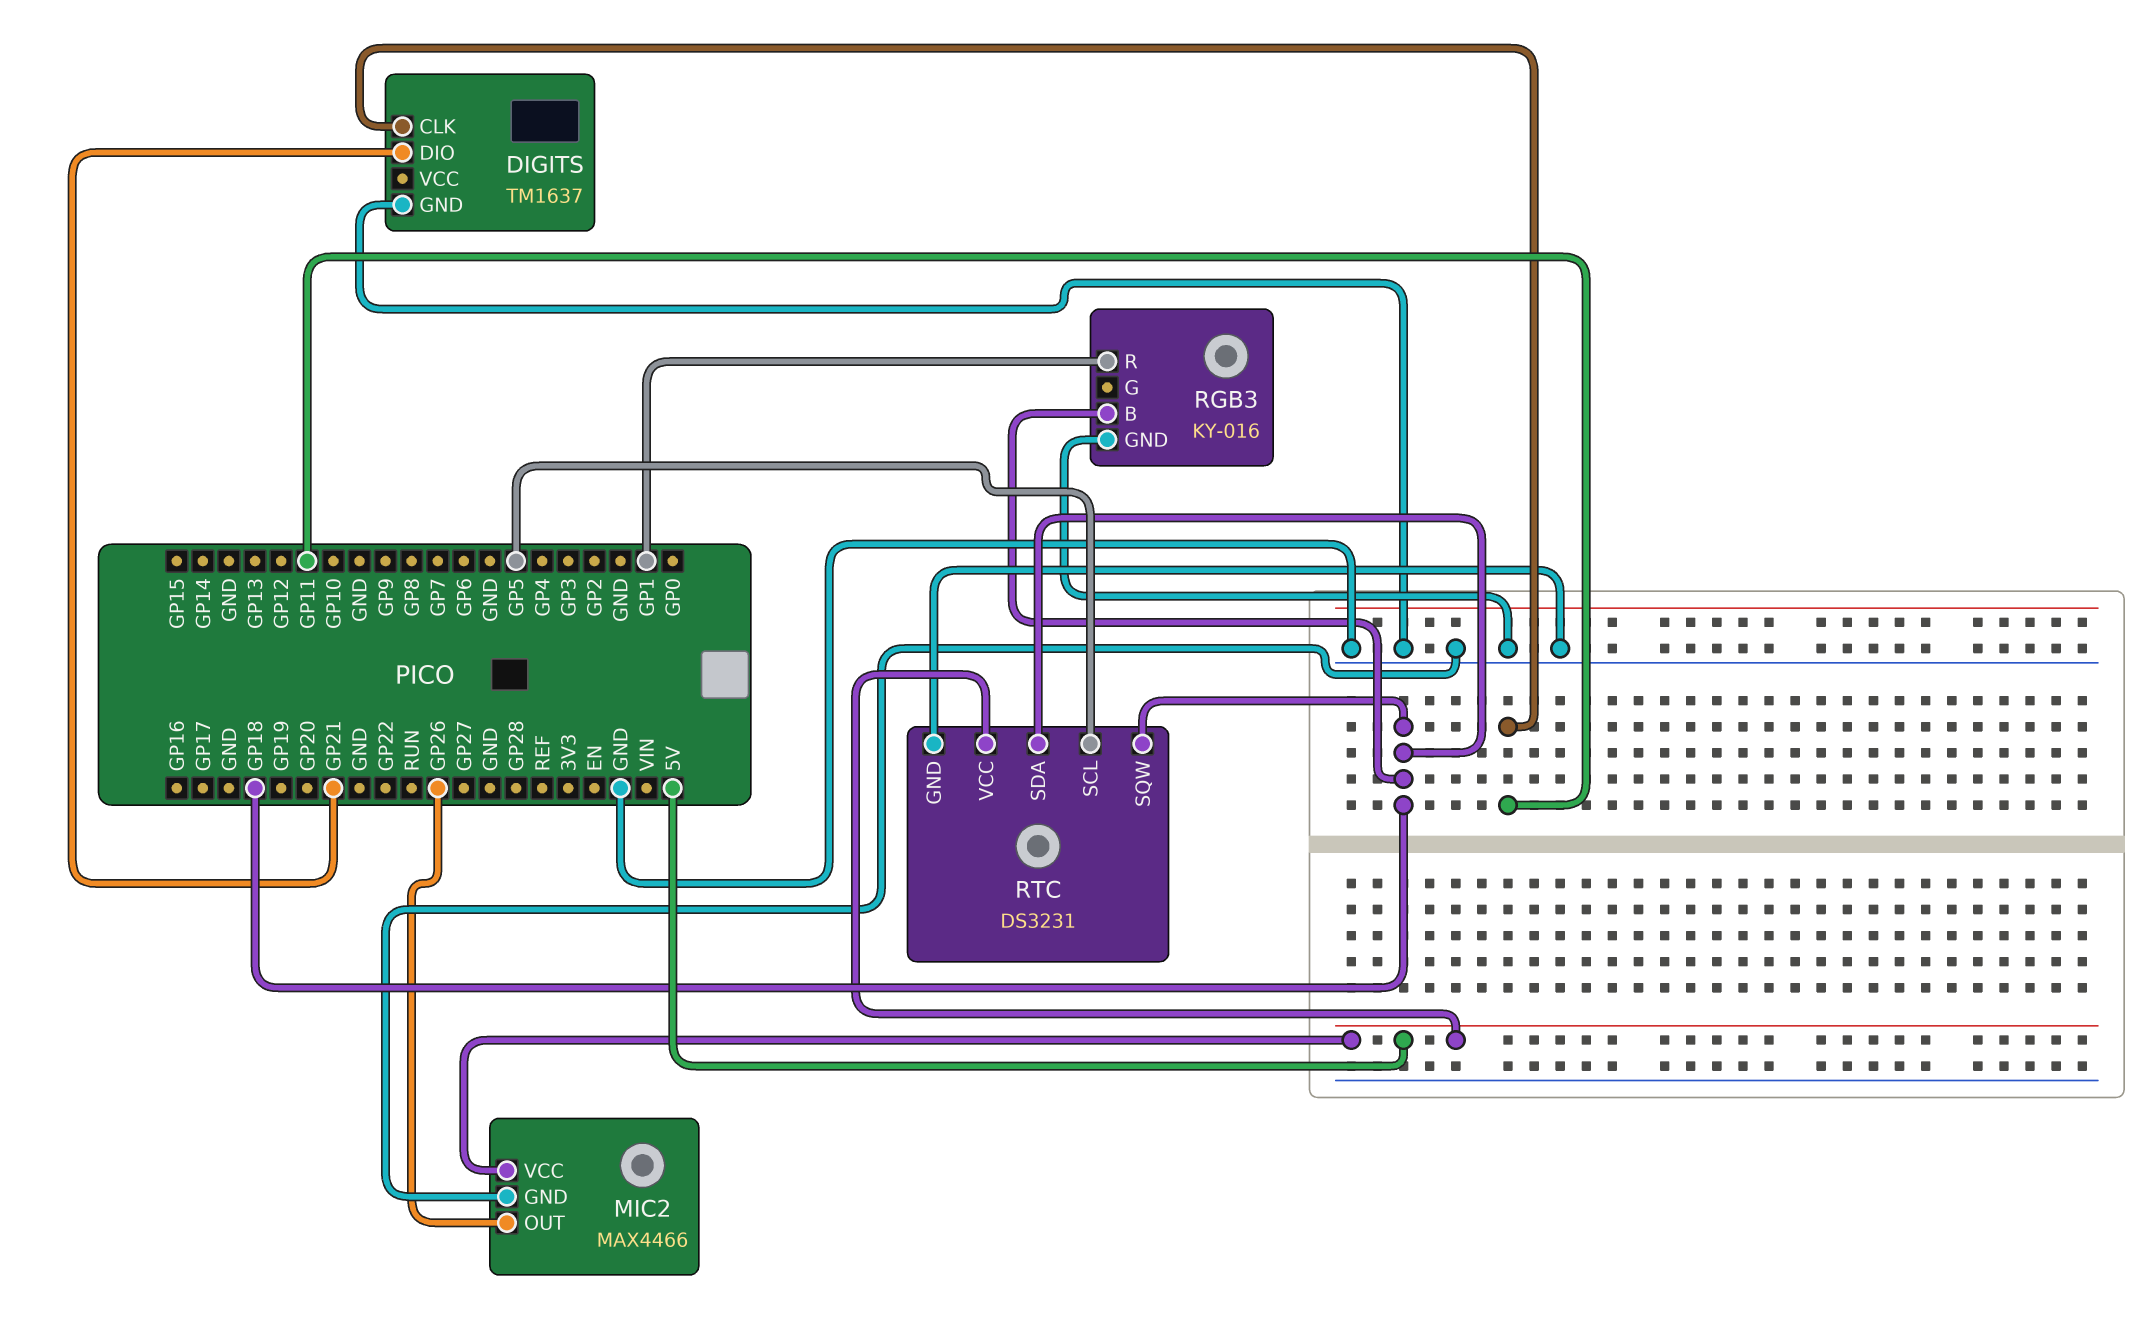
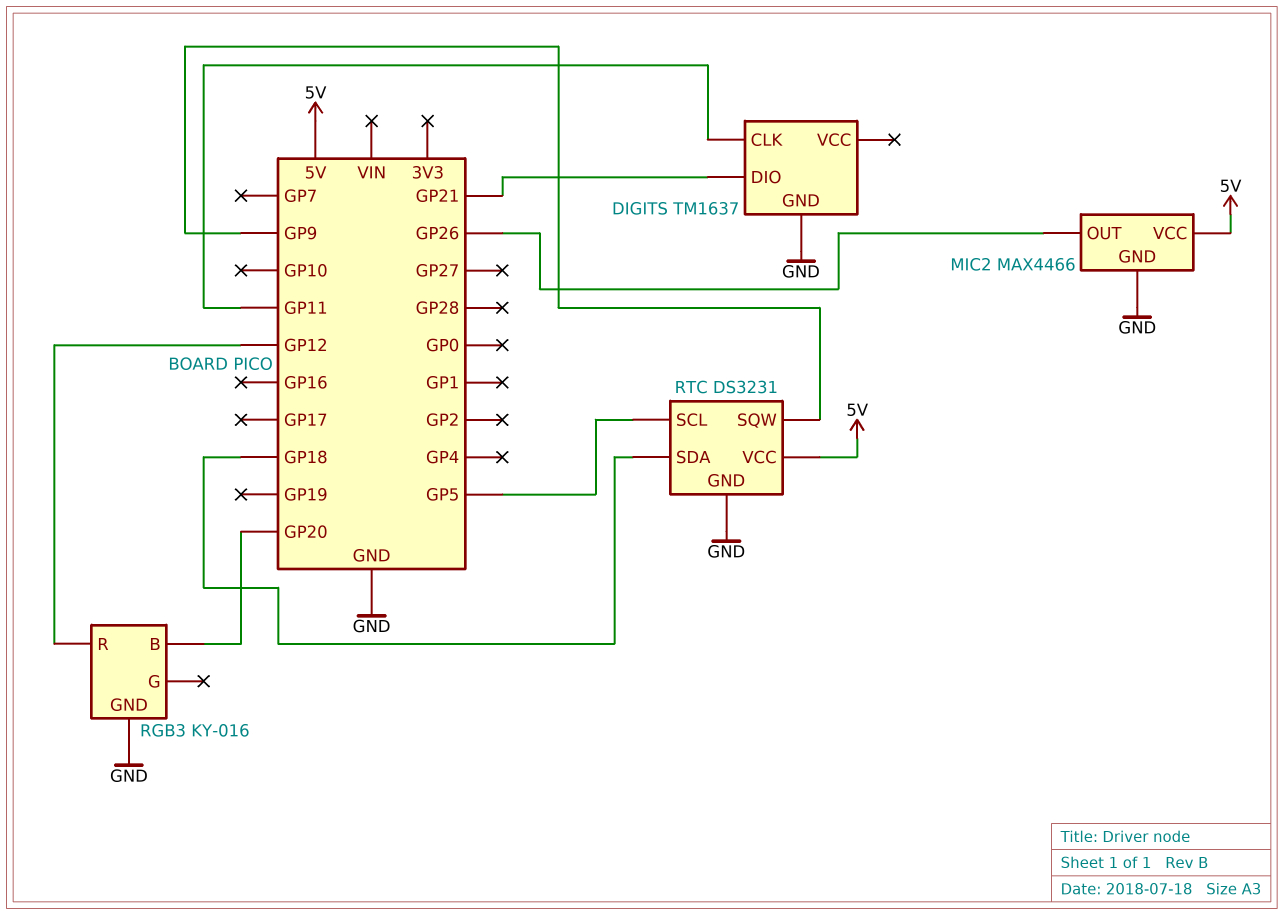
RGB3 pin B: GP18 -> GP20
RGB3 pin R: GP1 -> GP12
RTC pin SQW: GP18 -> GP9

